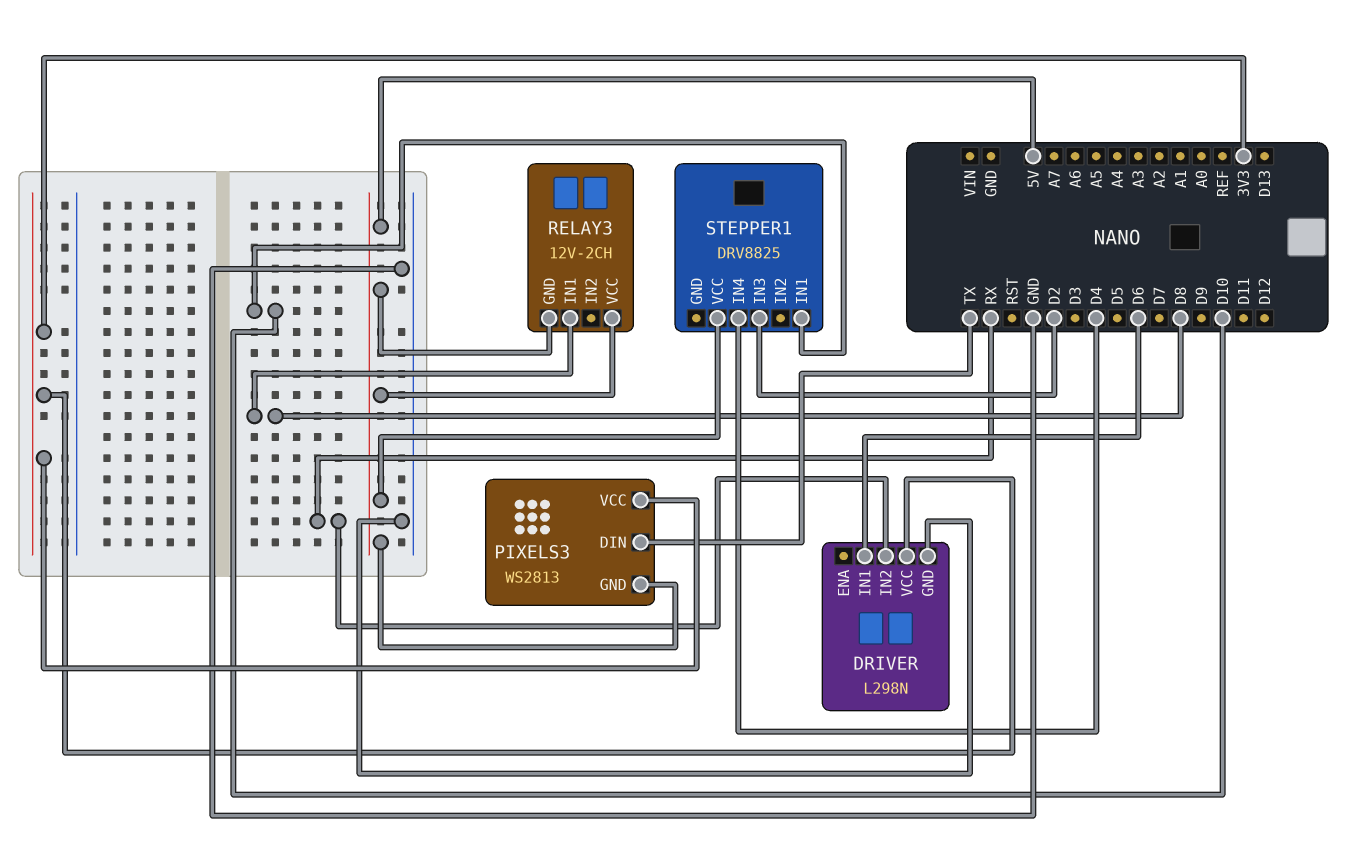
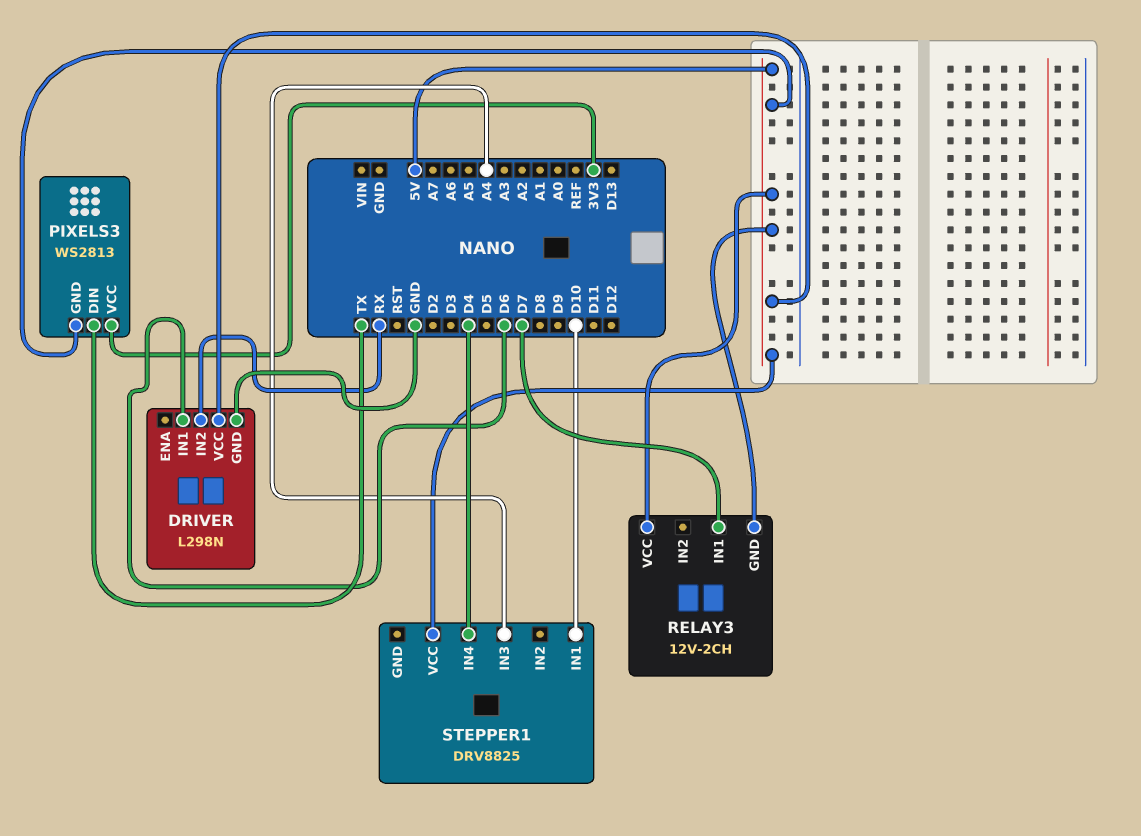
DRIVER pin VCC: 3V3 -> 5V
RELAY3 pin IN1: D8 -> D7
STEPPER1 pin IN3: D2 -> A4

